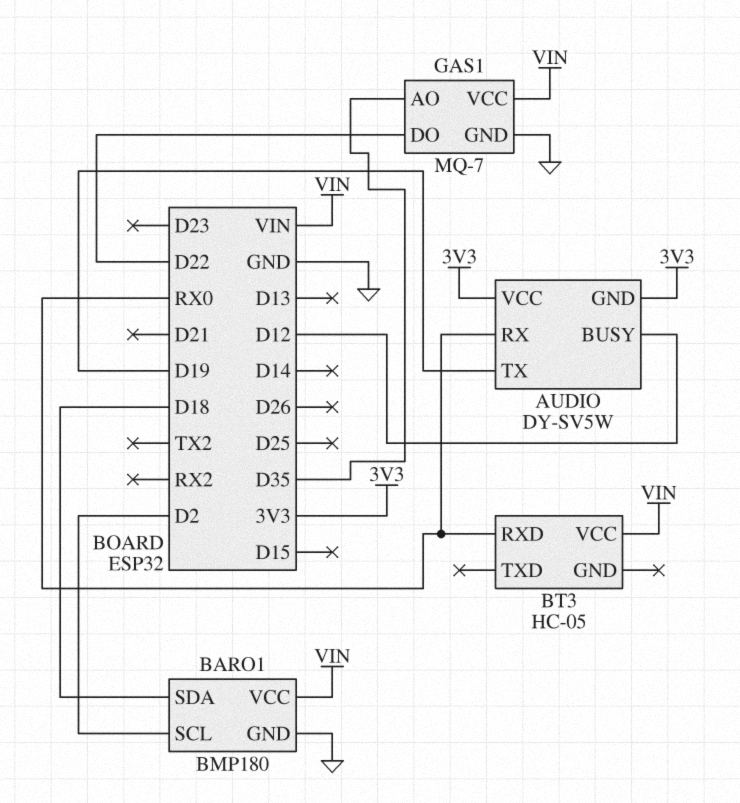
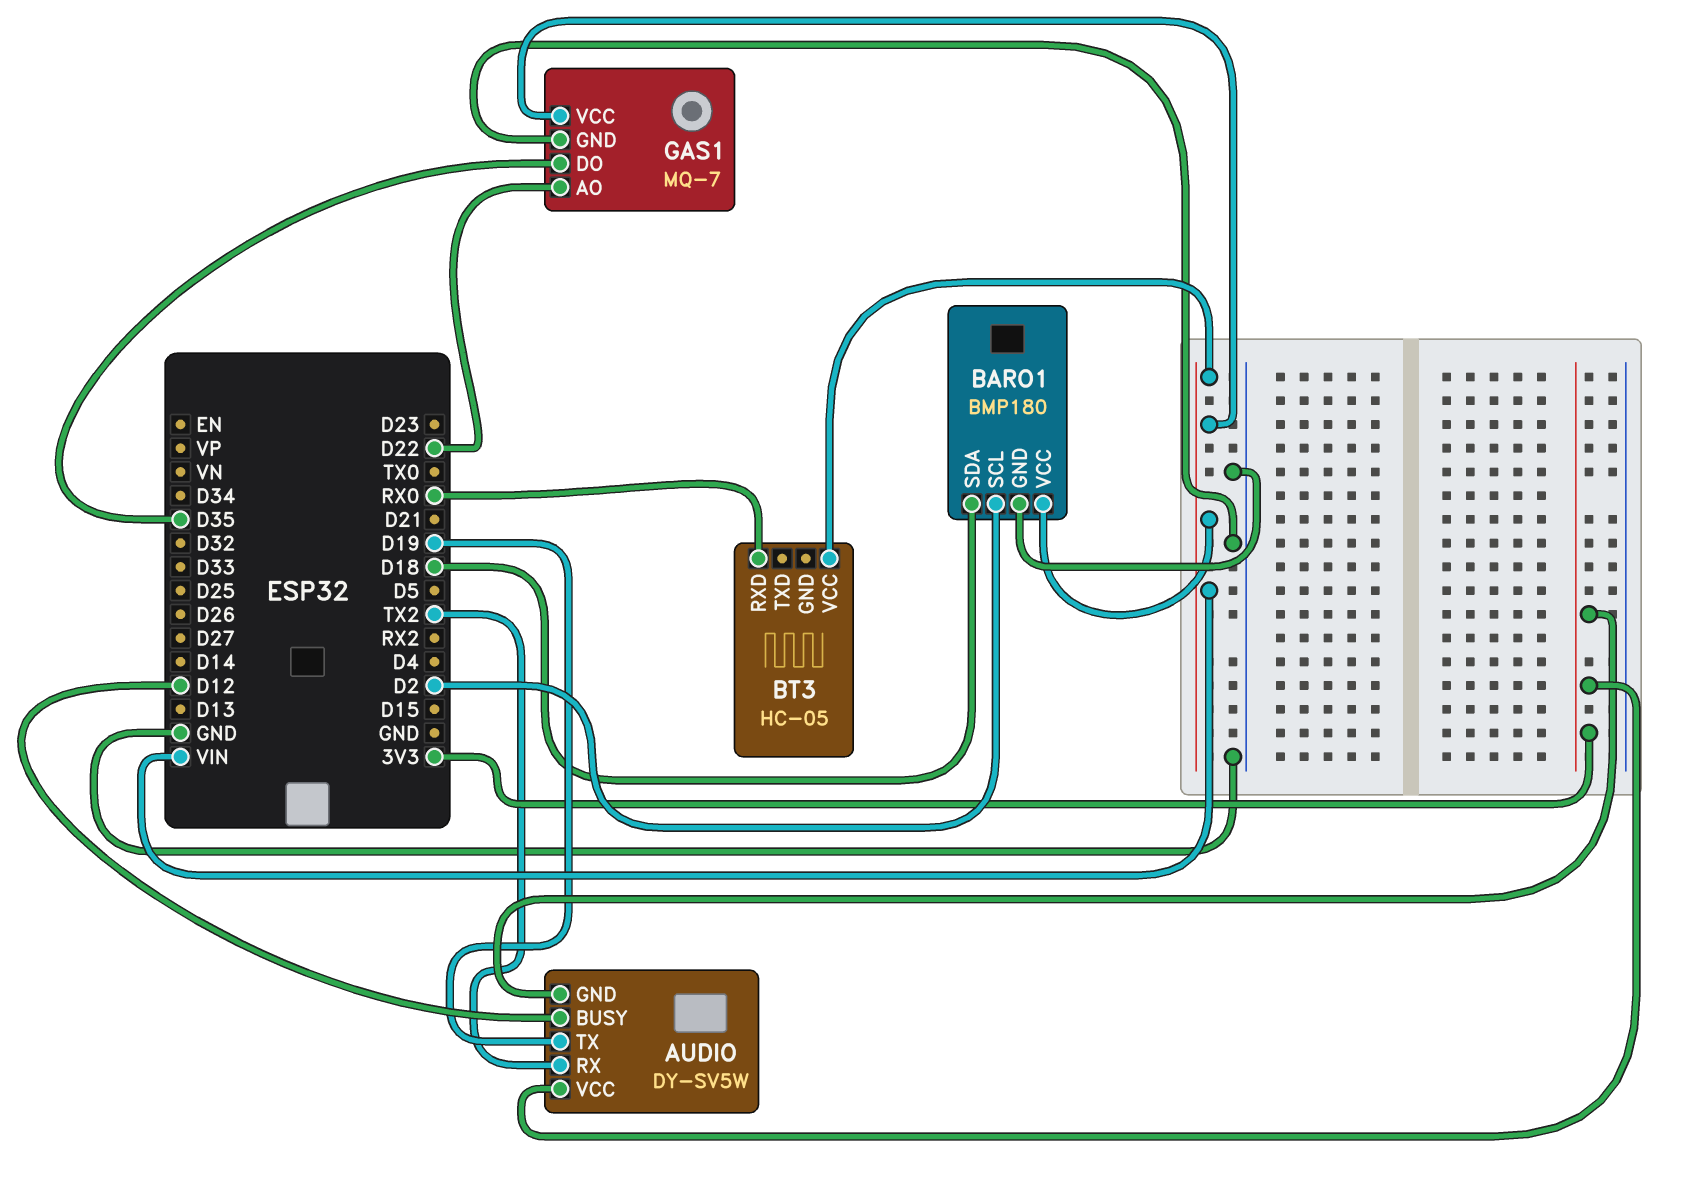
AUDIO pin RX: RX0 -> TX2
GAS1 pin AO: D35 -> D22
GAS1 pin DO: D22 -> D35

